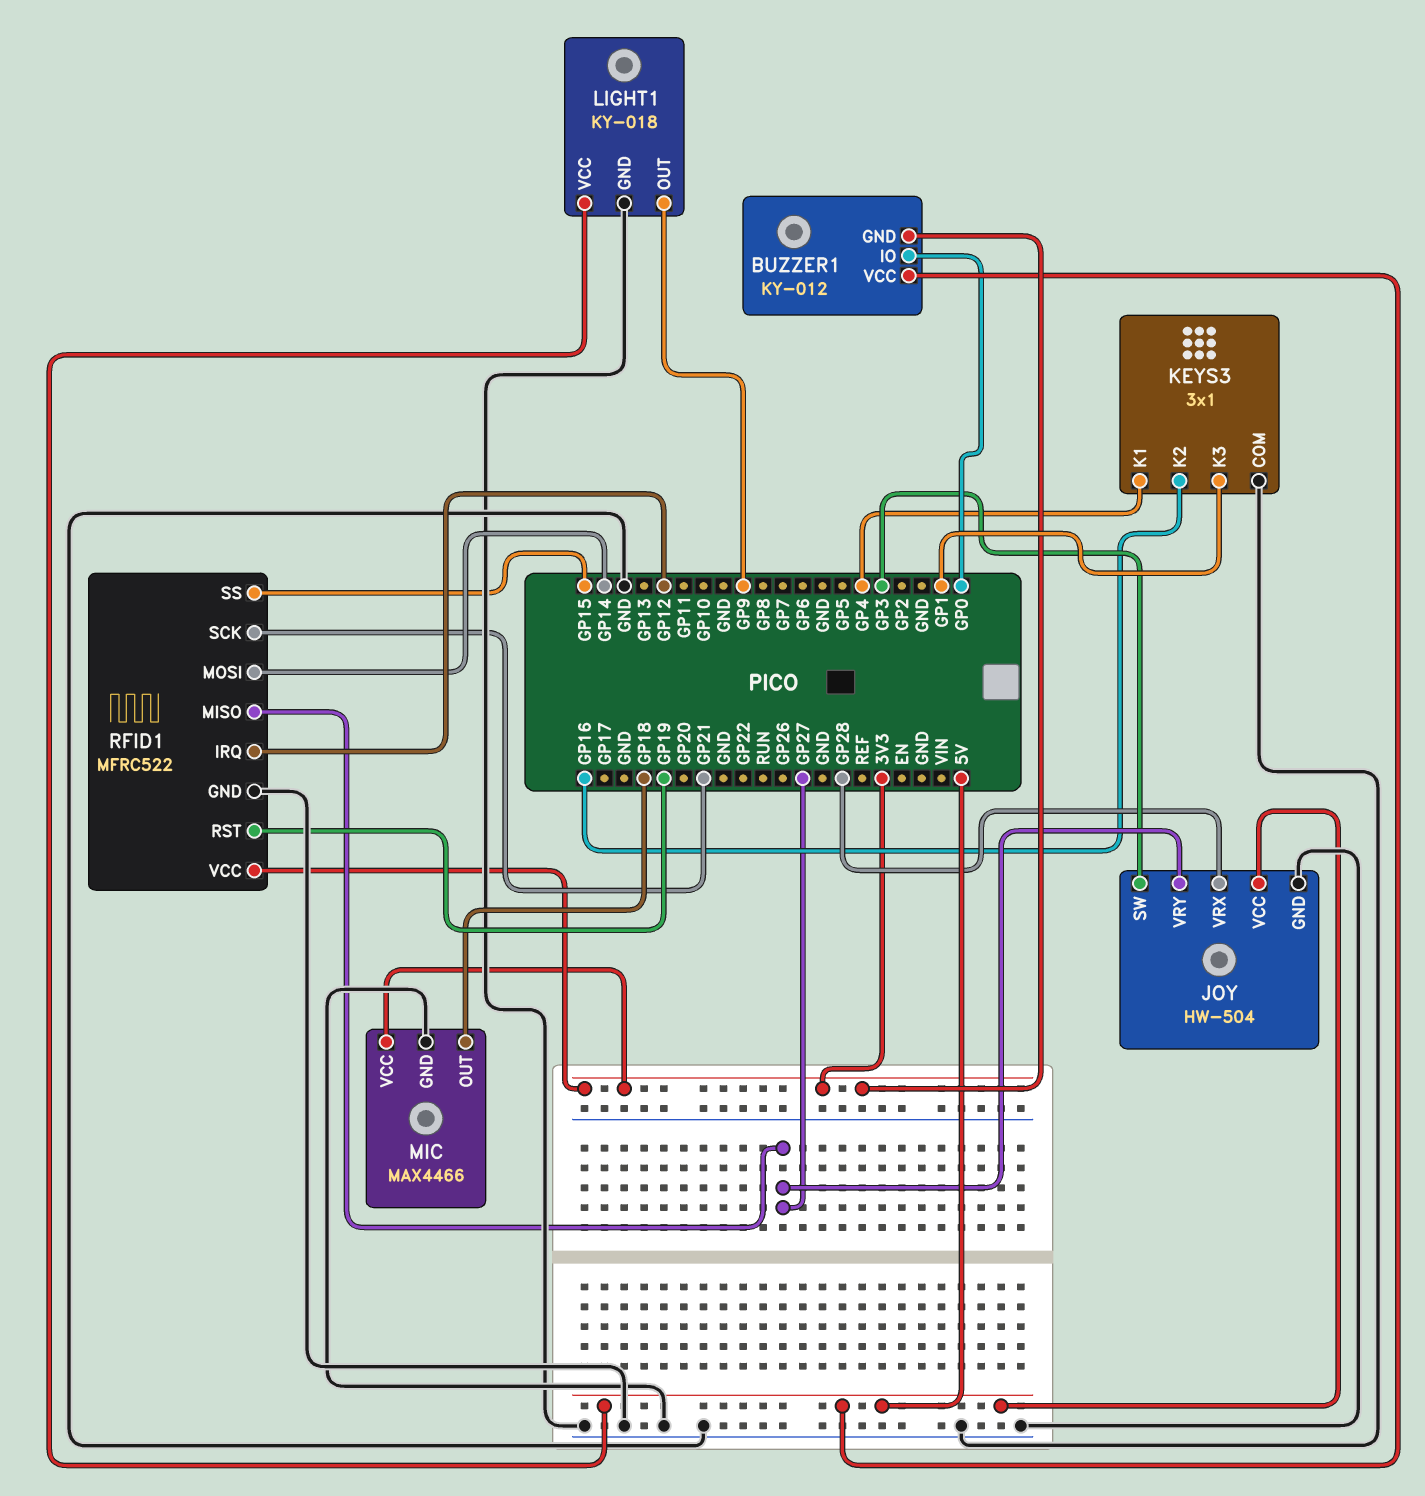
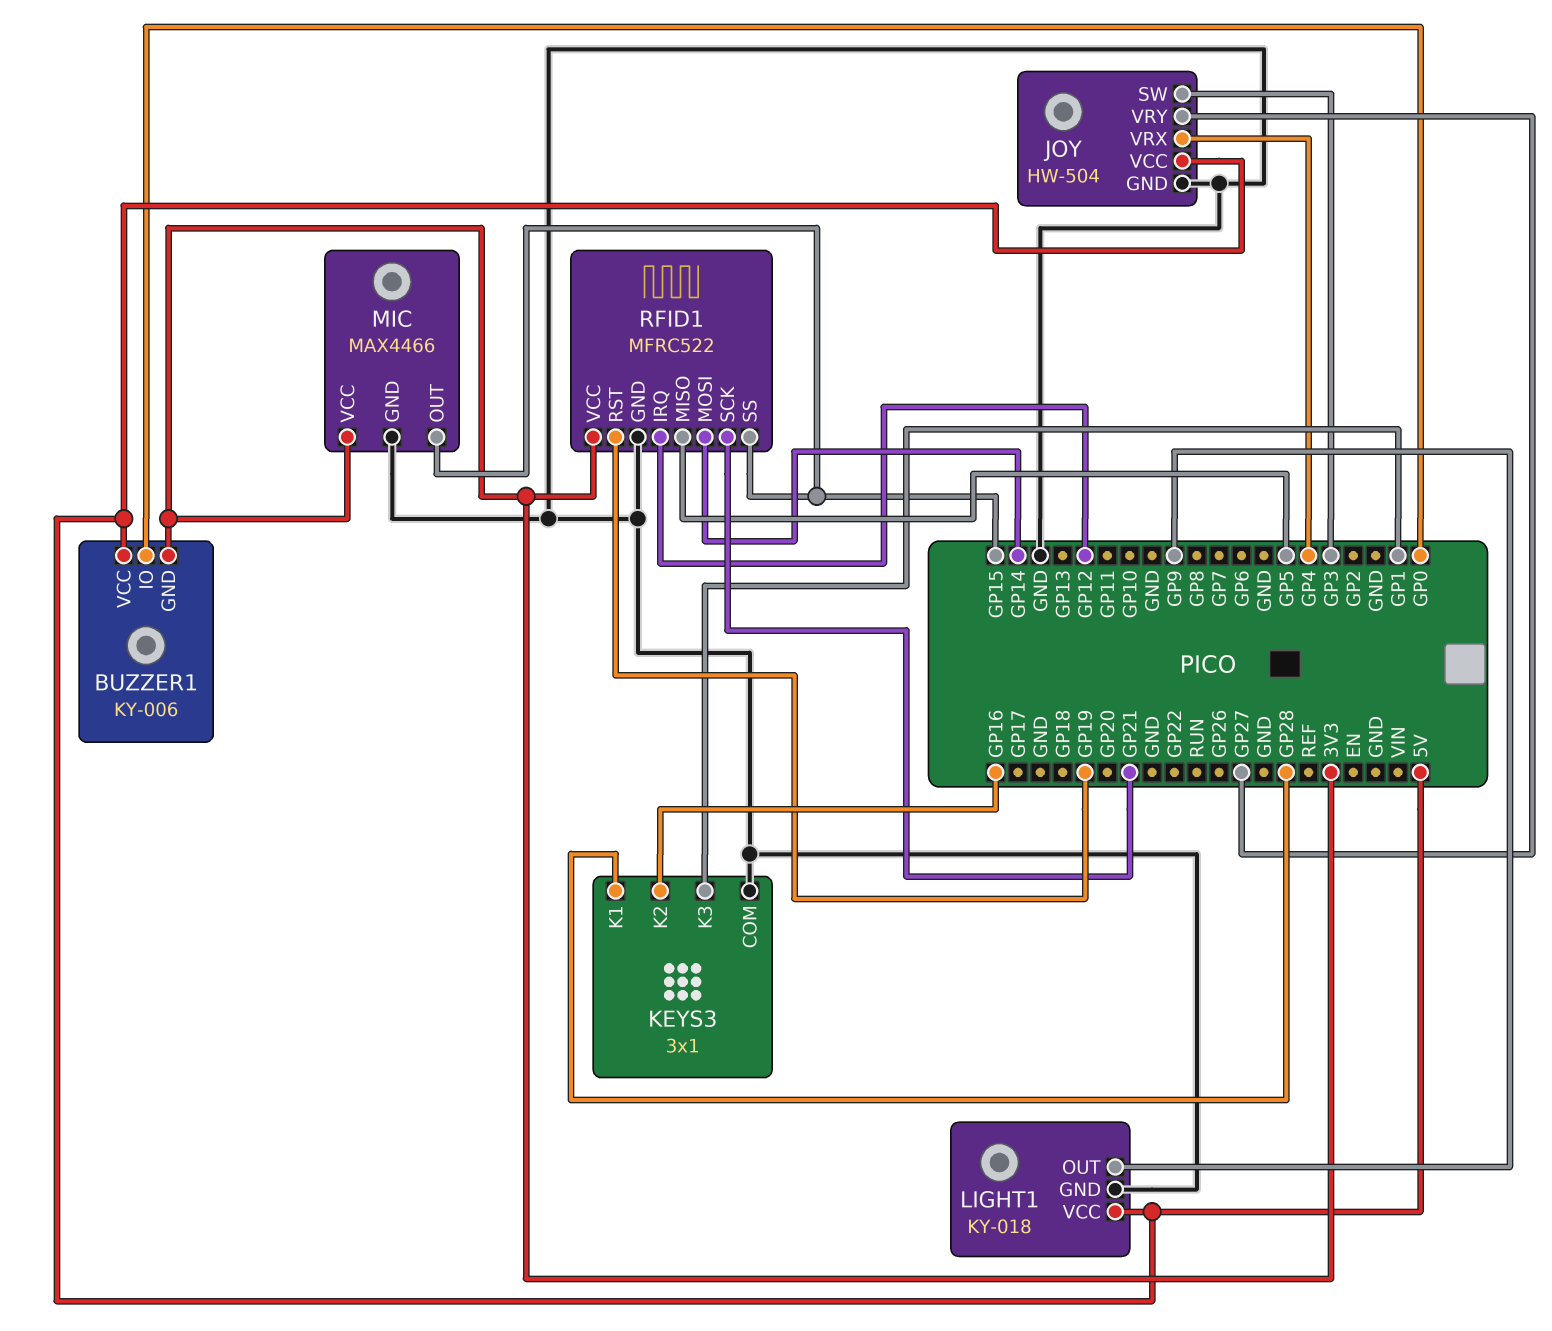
BUZZER1: KY-012 -> KY-006
JOY pin VRX: GP28 -> GP4
KEYS3 pin K1: GP4 -> GP28
MIC pin OUT: GP18 -> GP15
RFID1 pin MISO: GP27 -> GP5

